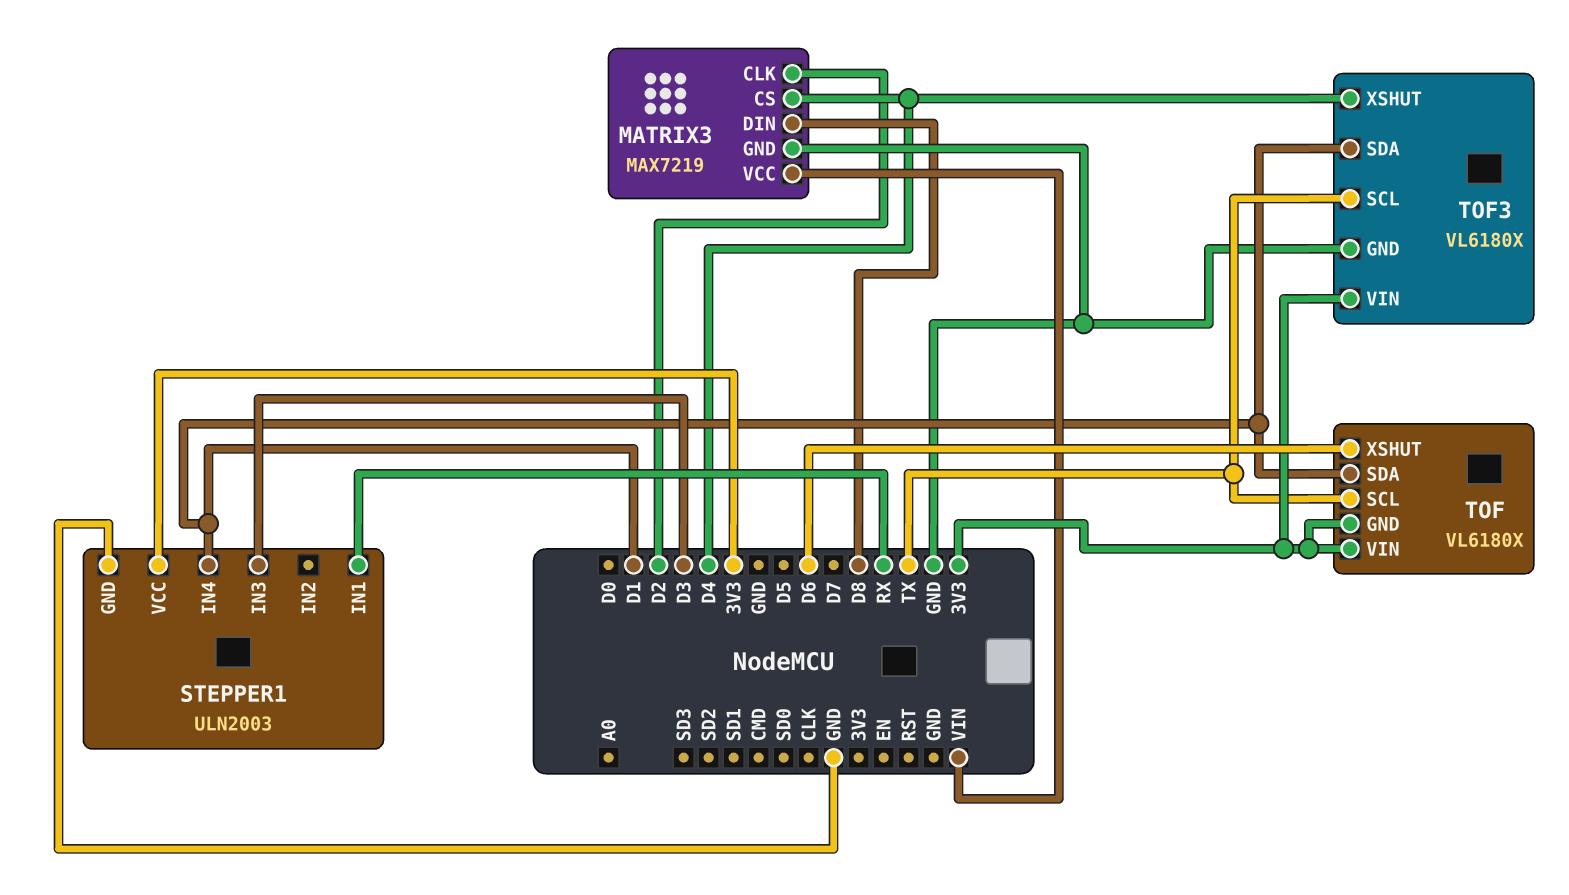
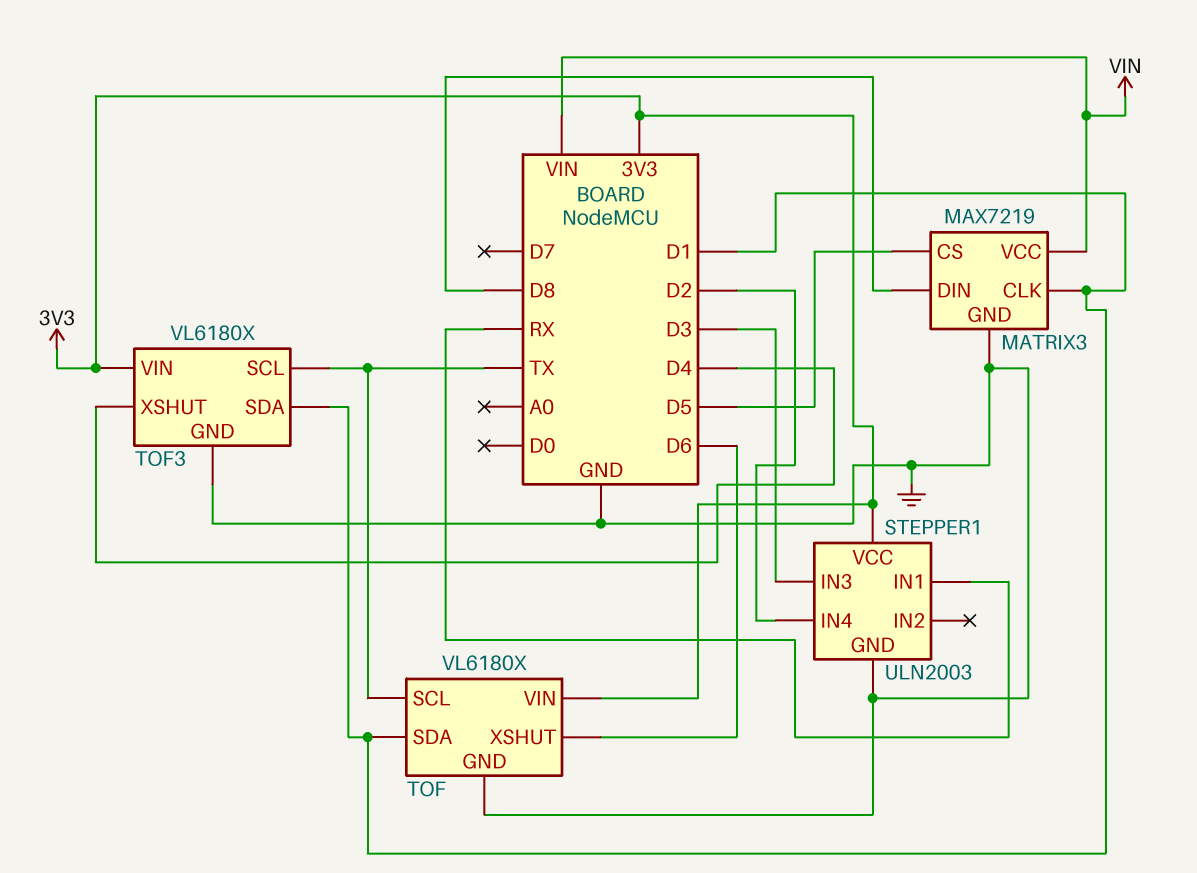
MATRIX3 pin CLK: D2 -> D1
MATRIX3 pin CS: D4 -> D5
STEPPER1 pin IN4: D1 -> D2
TOF pin GND: 3V3 -> GND

